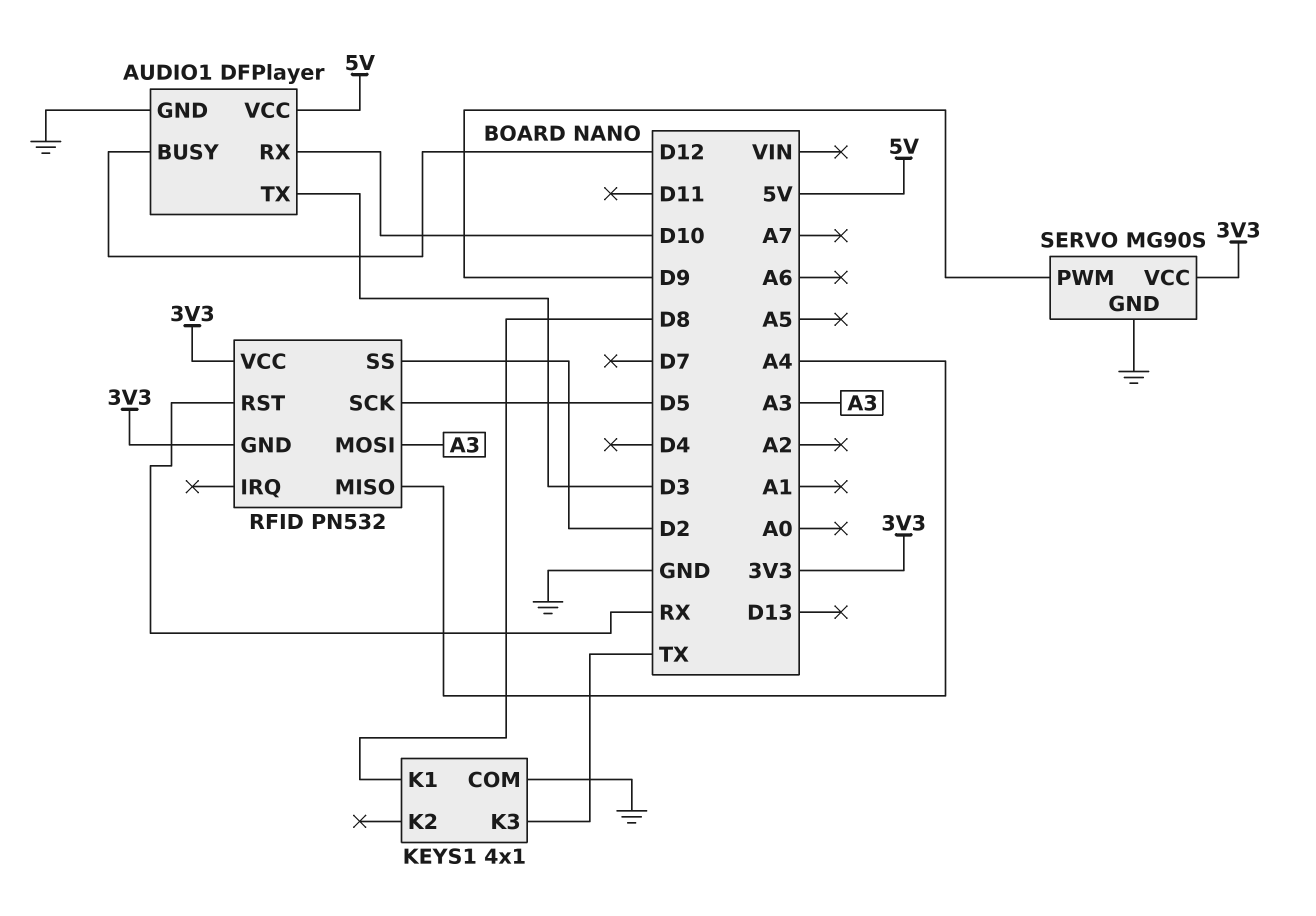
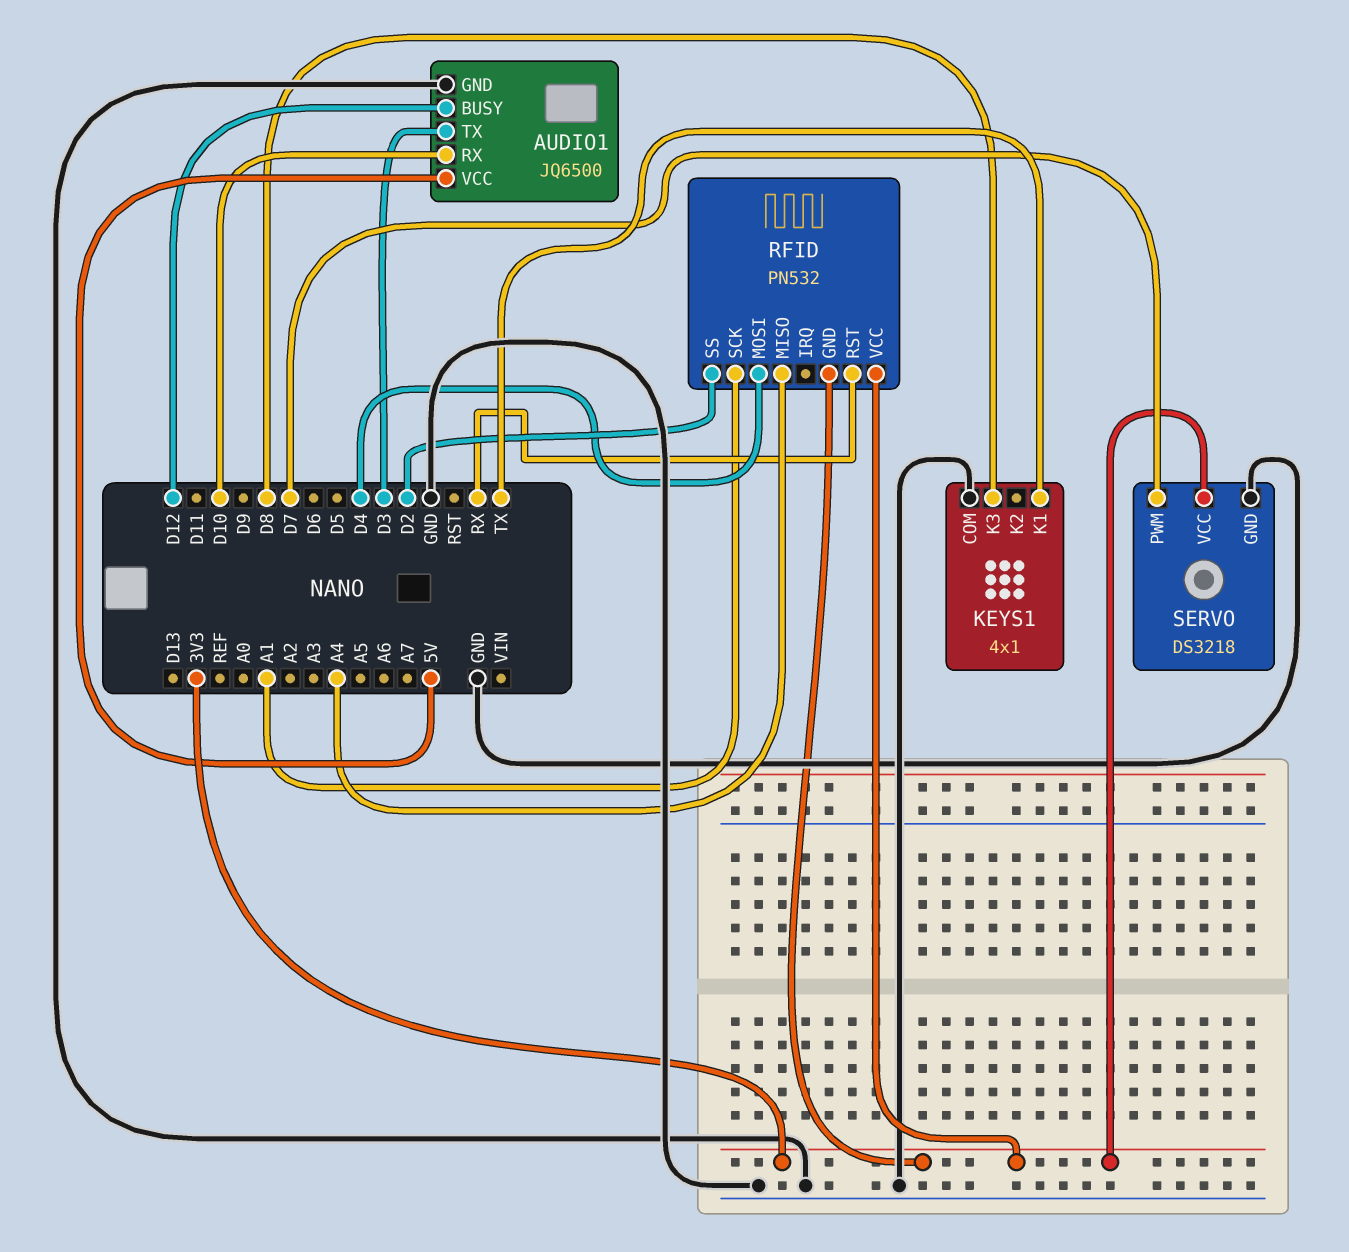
AUDIO1: DFPlayer -> JQ6500
KEYS1 pin K1: D8 -> TX
KEYS1 pin K3: TX -> D8
RFID pin MOSI: A3 -> D4
RFID pin SCK: D5 -> A1
SERVO: MG90S -> DS3218
SERVO pin PWM: D9 -> D7

